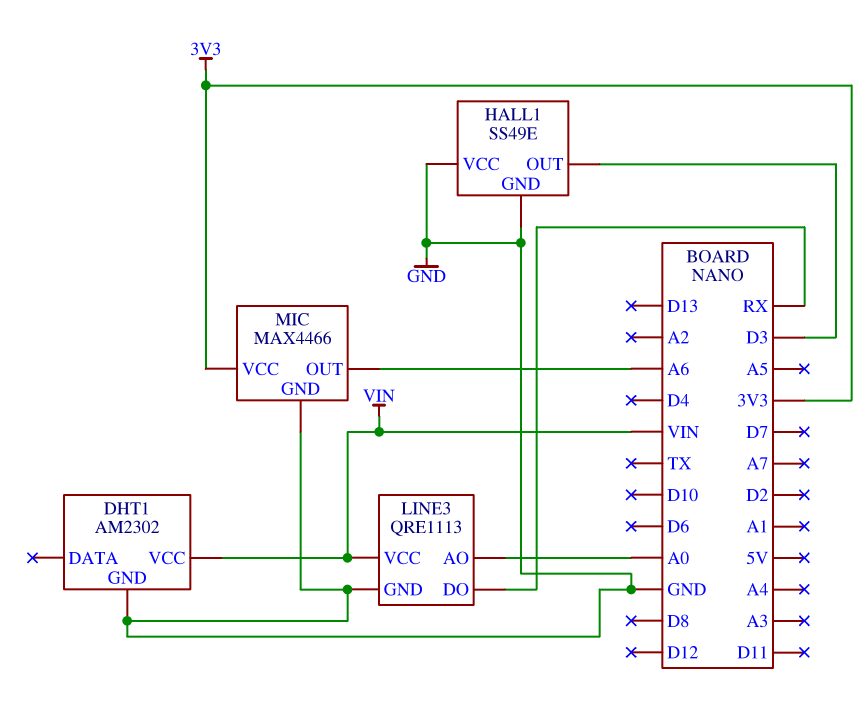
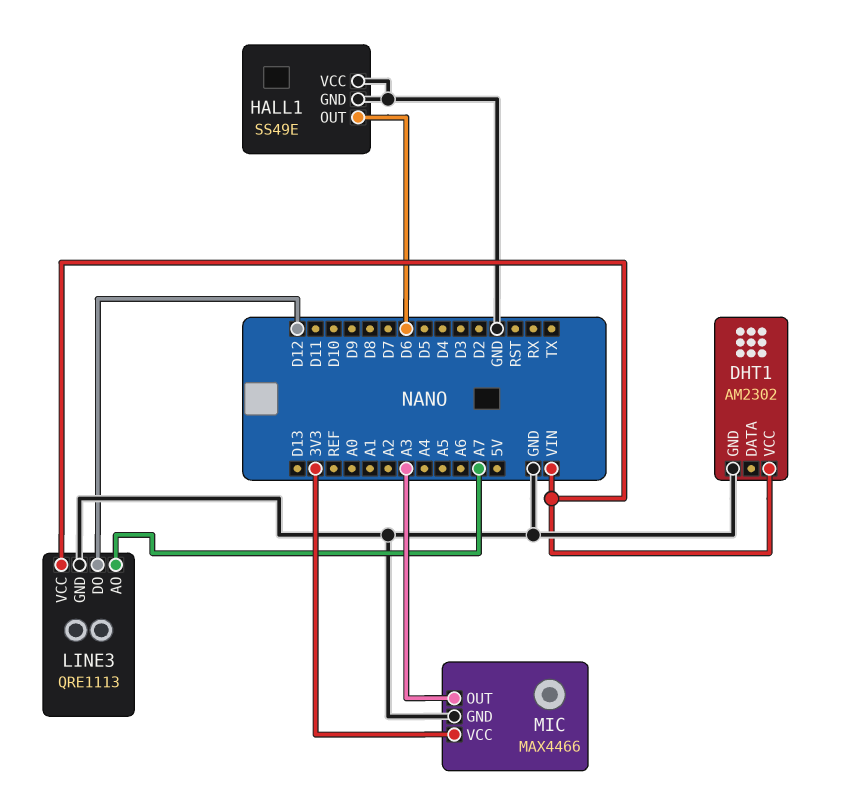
HALL1 pin OUT: D3 -> D6
LINE3 pin AO: A0 -> A7
LINE3 pin DO: RX -> D12
MIC pin OUT: A6 -> A3

